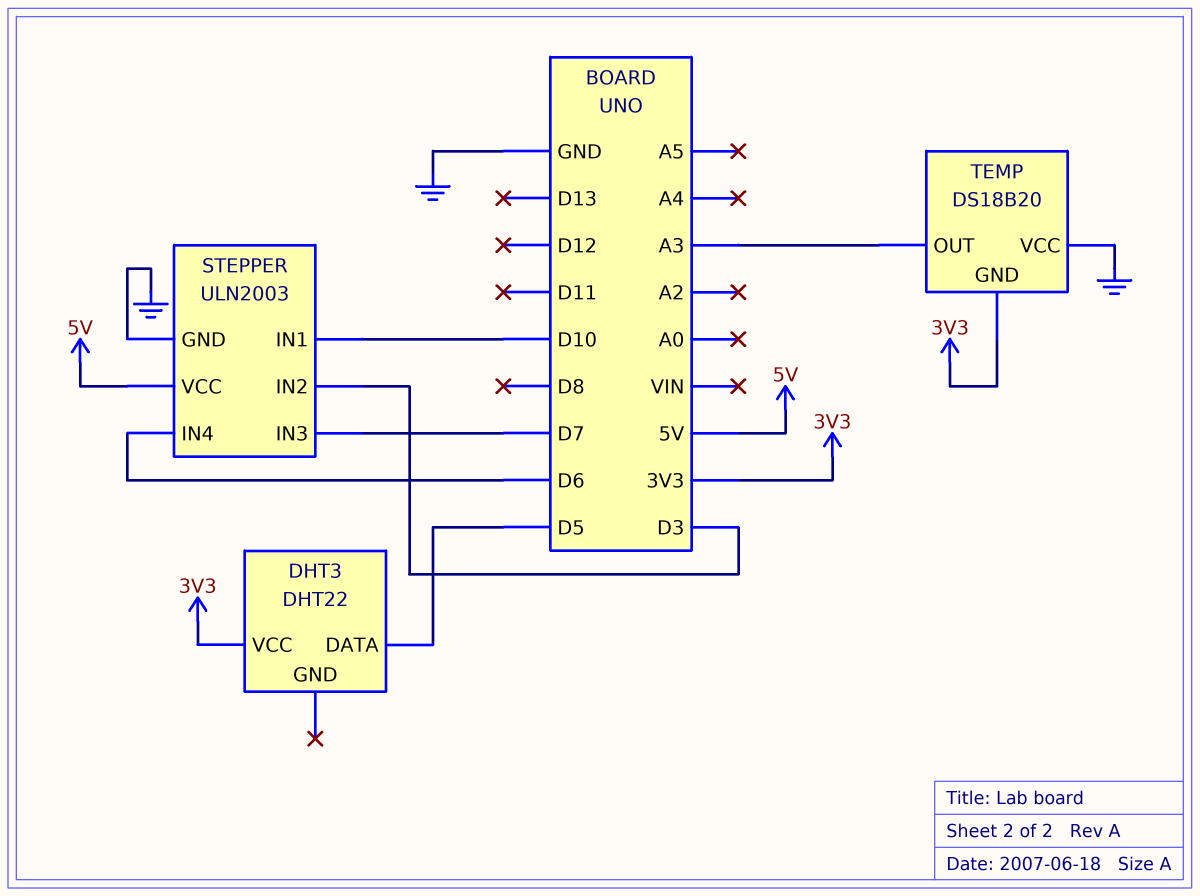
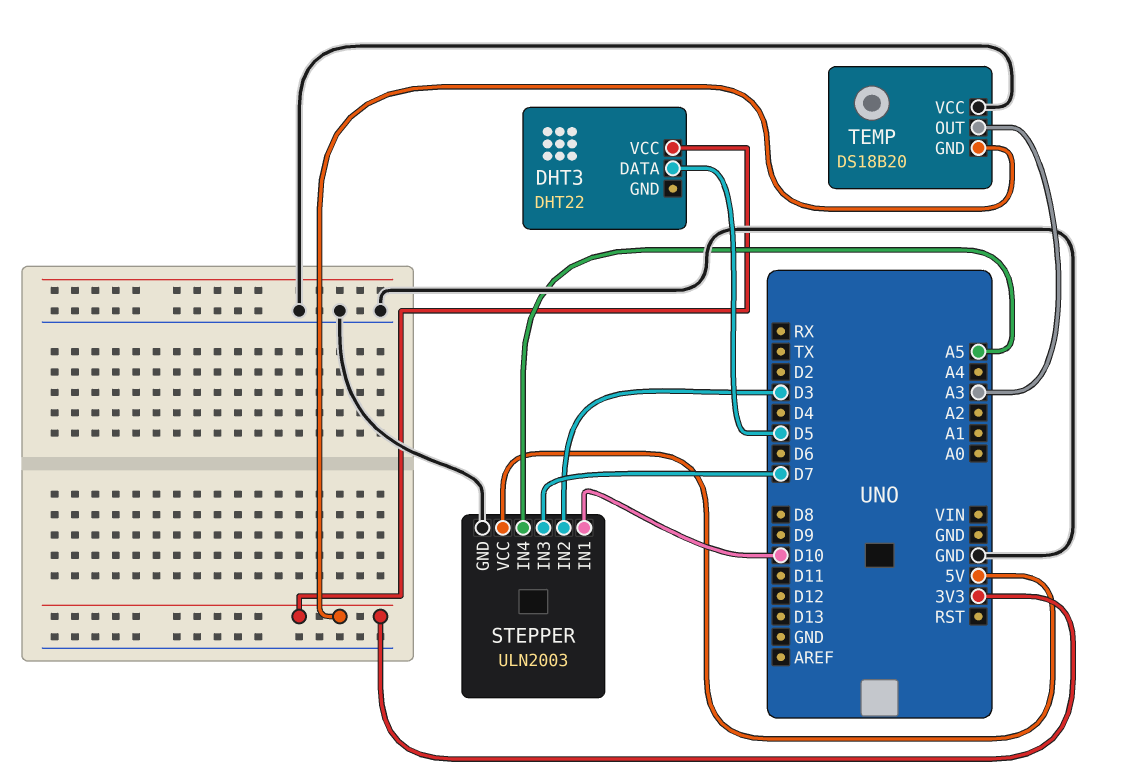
STEPPER pin IN4: D6 -> A5

